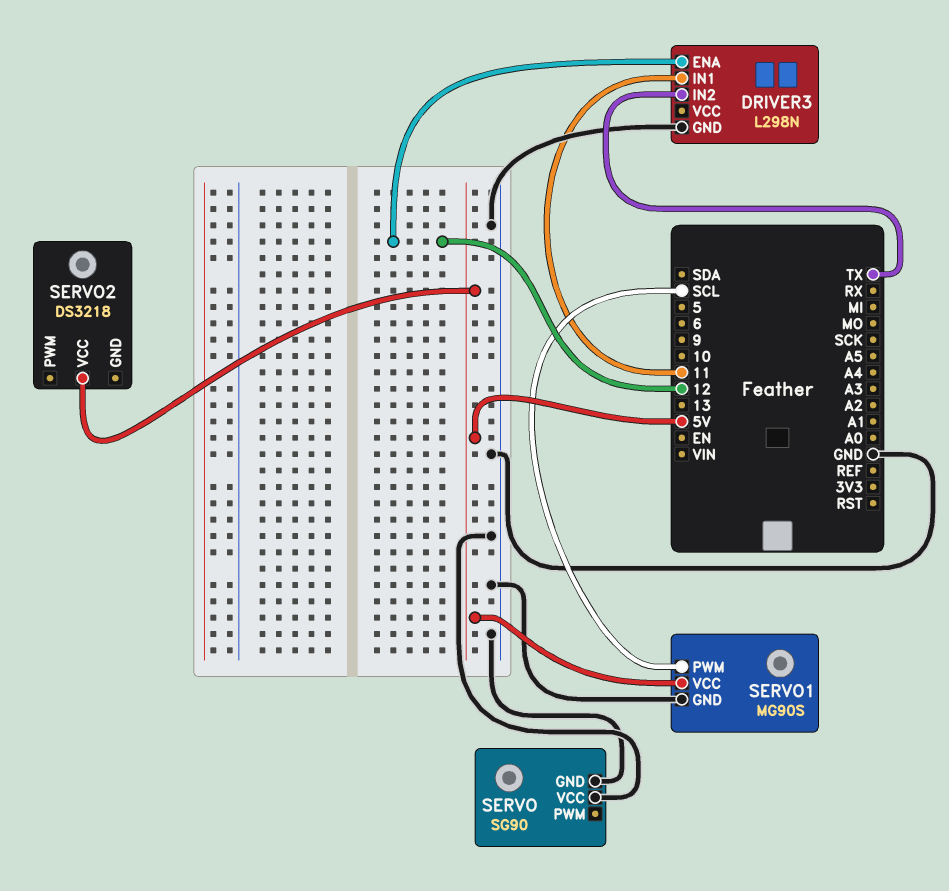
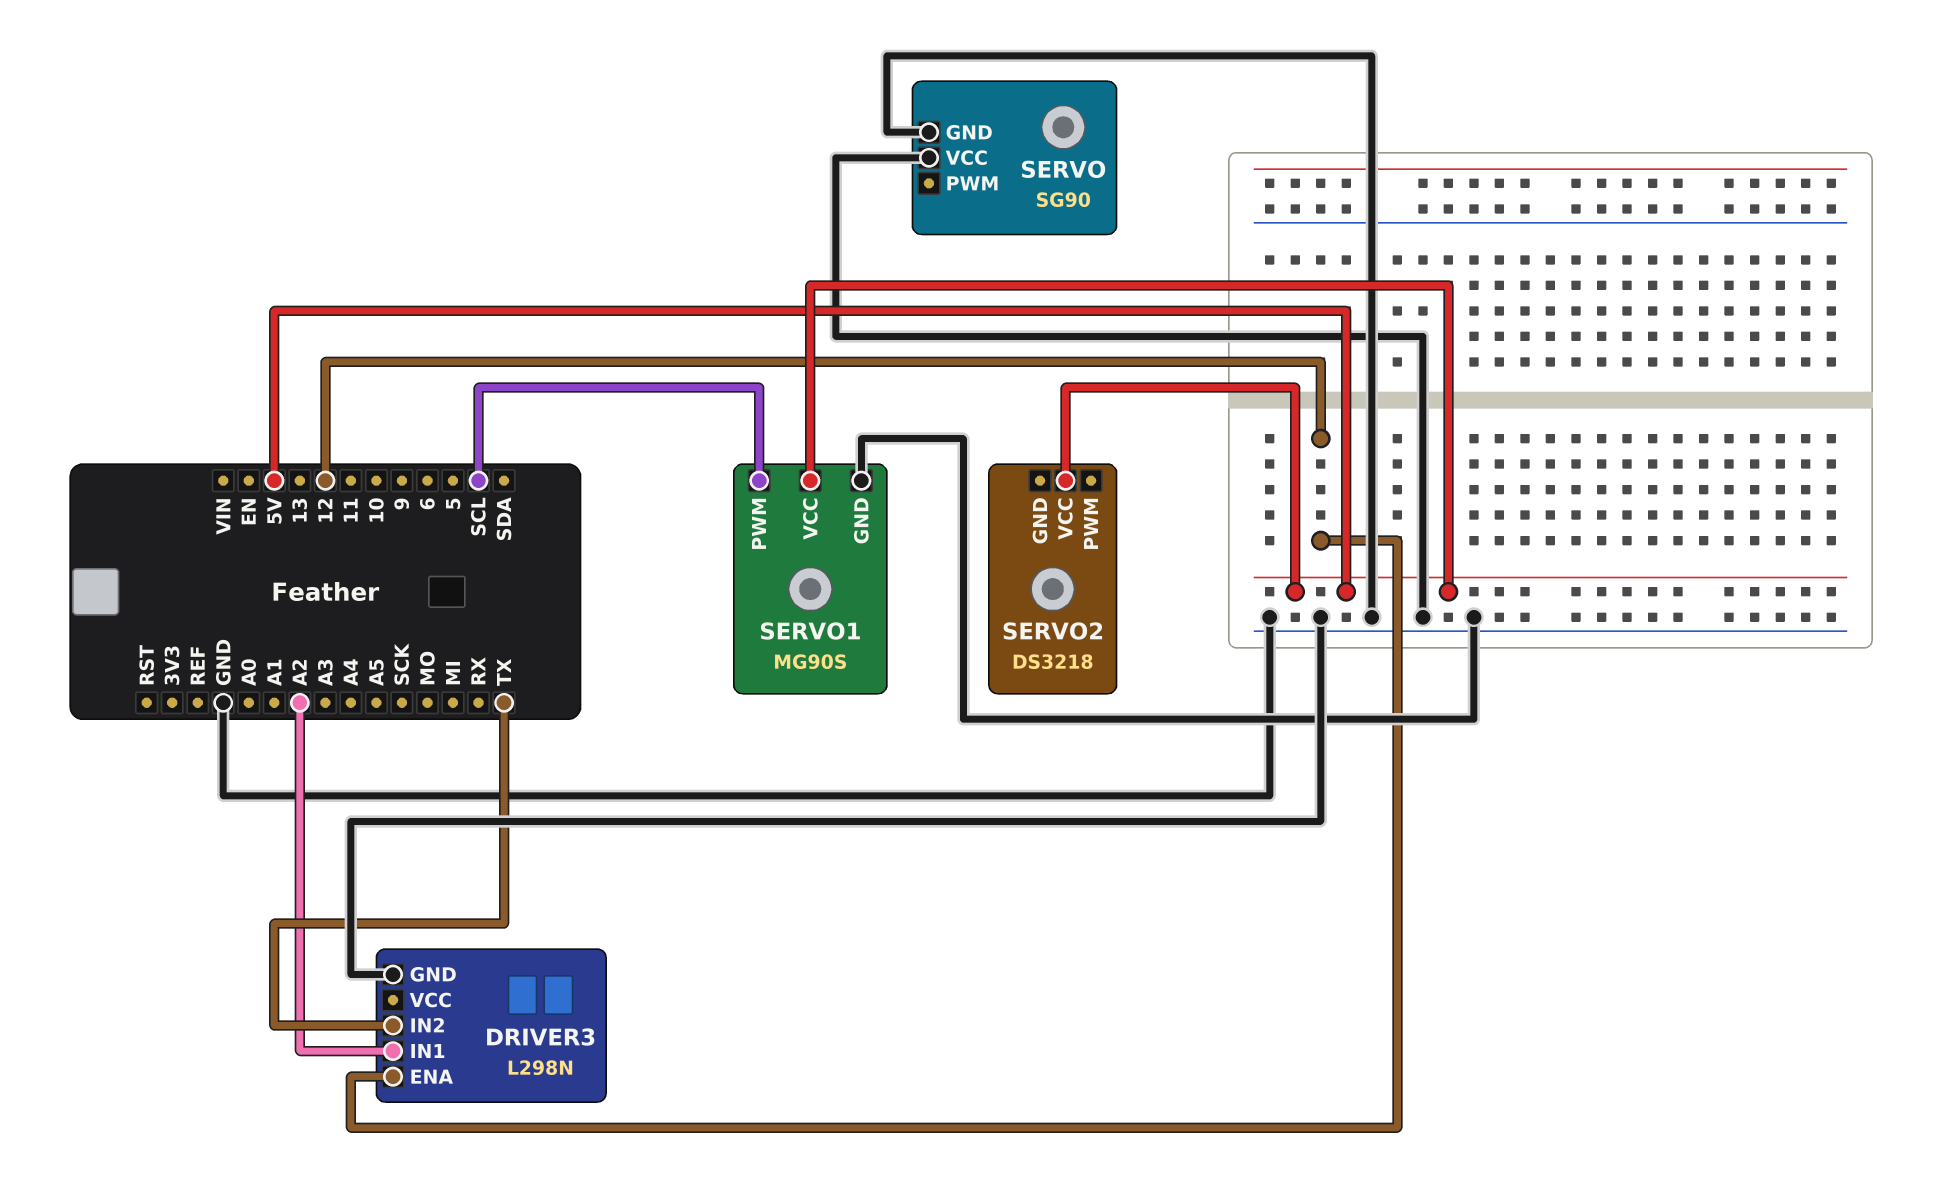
DRIVER3 pin IN1: 11 -> A2

